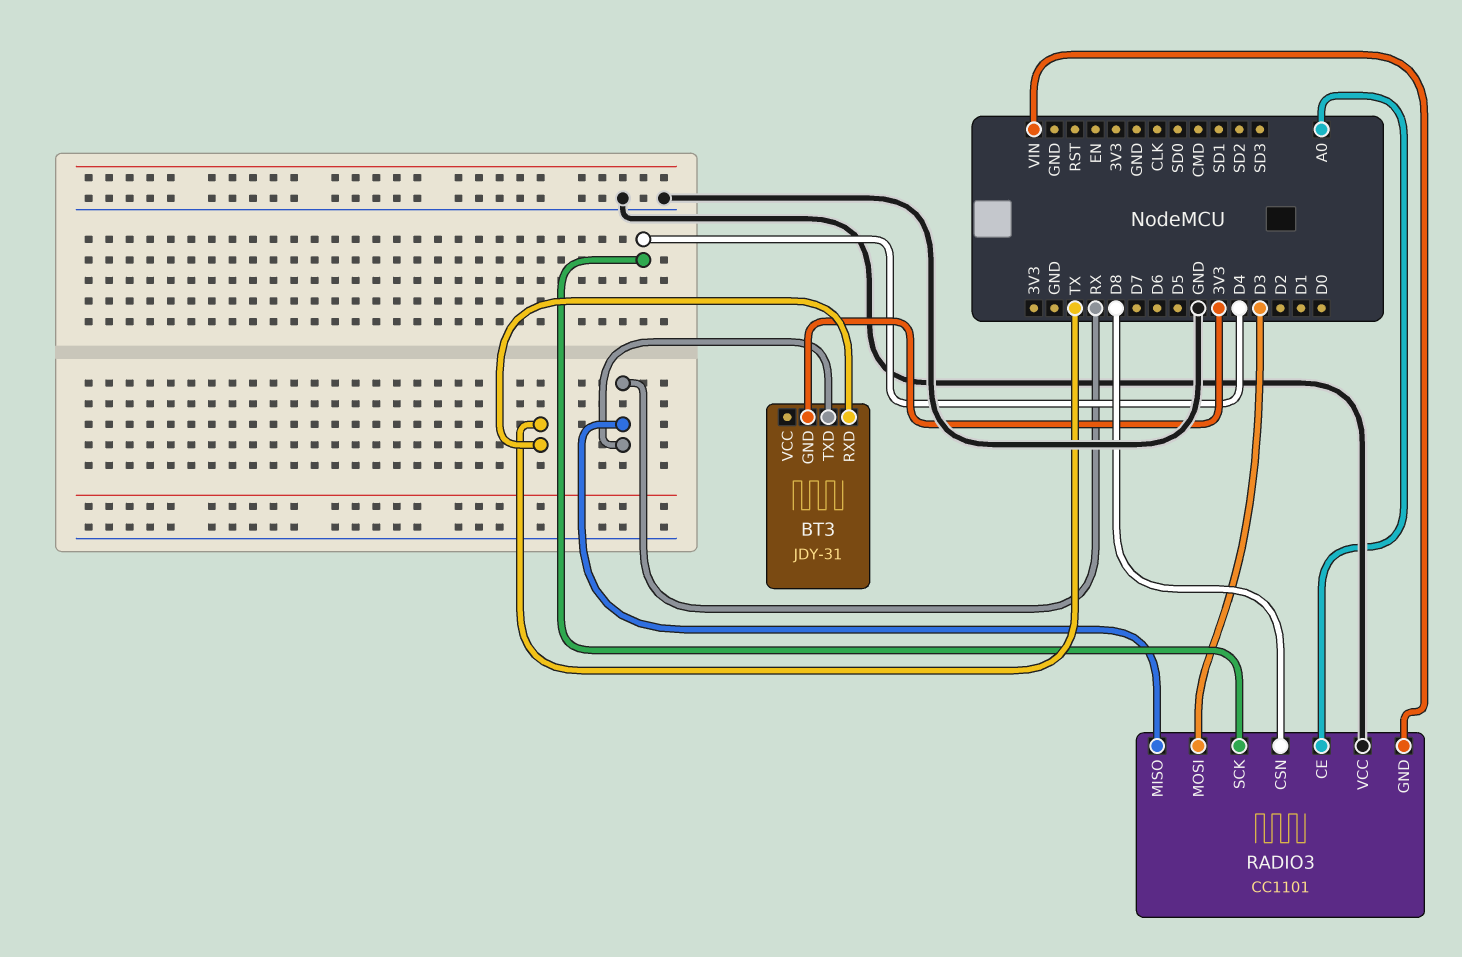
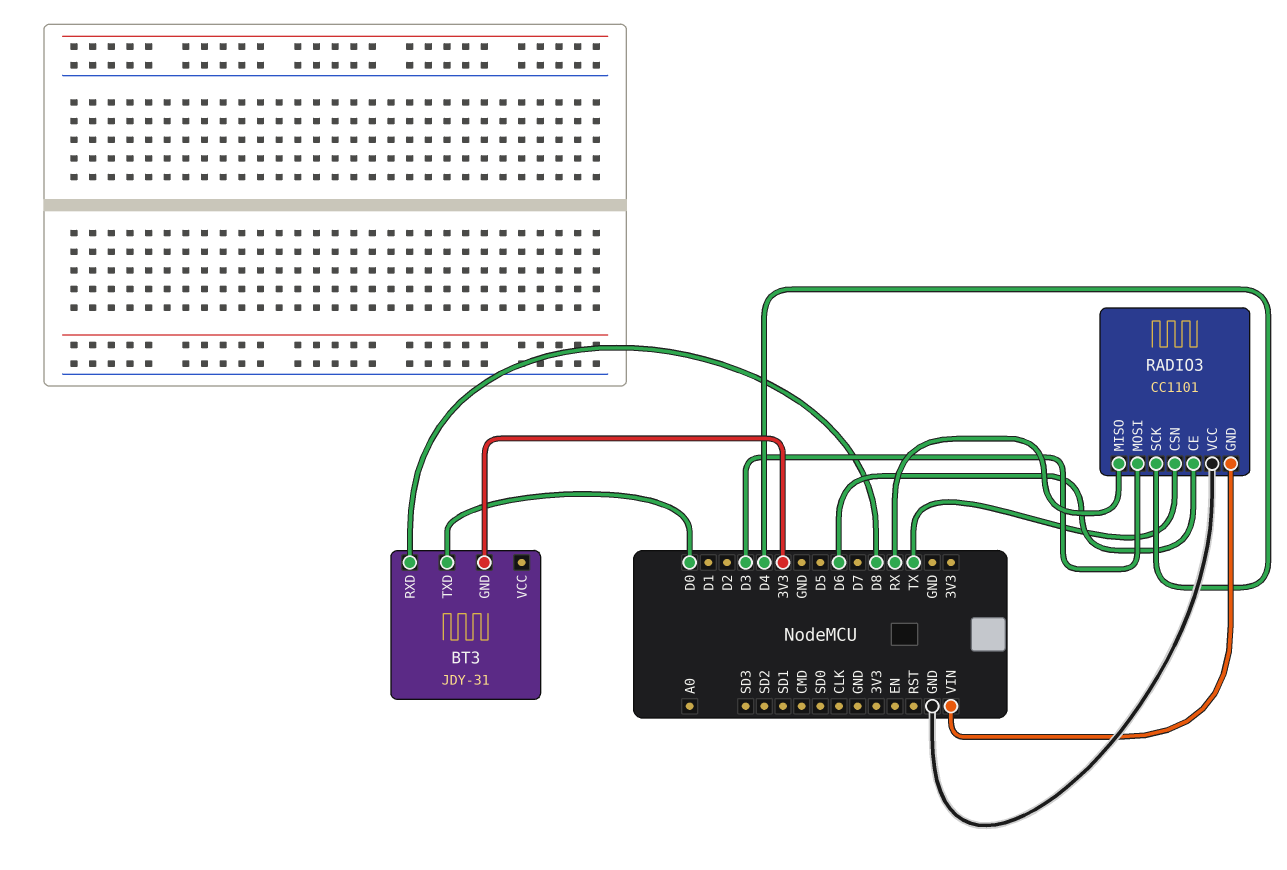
BT3 pin RXD: TX -> D8
BT3 pin TXD: RX -> D0
RADIO3 pin CE: A0 -> D6
RADIO3 pin CSN: D8 -> TX

